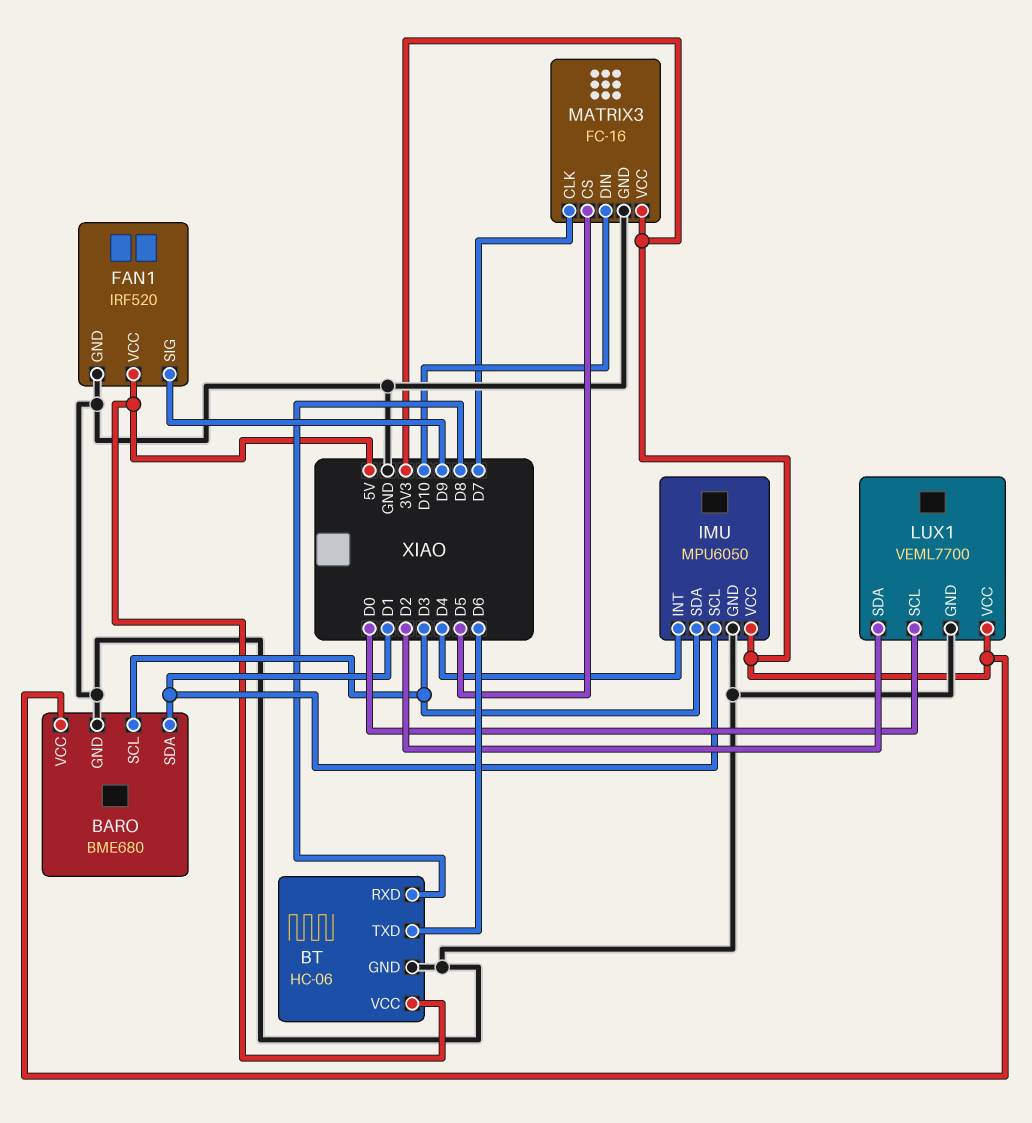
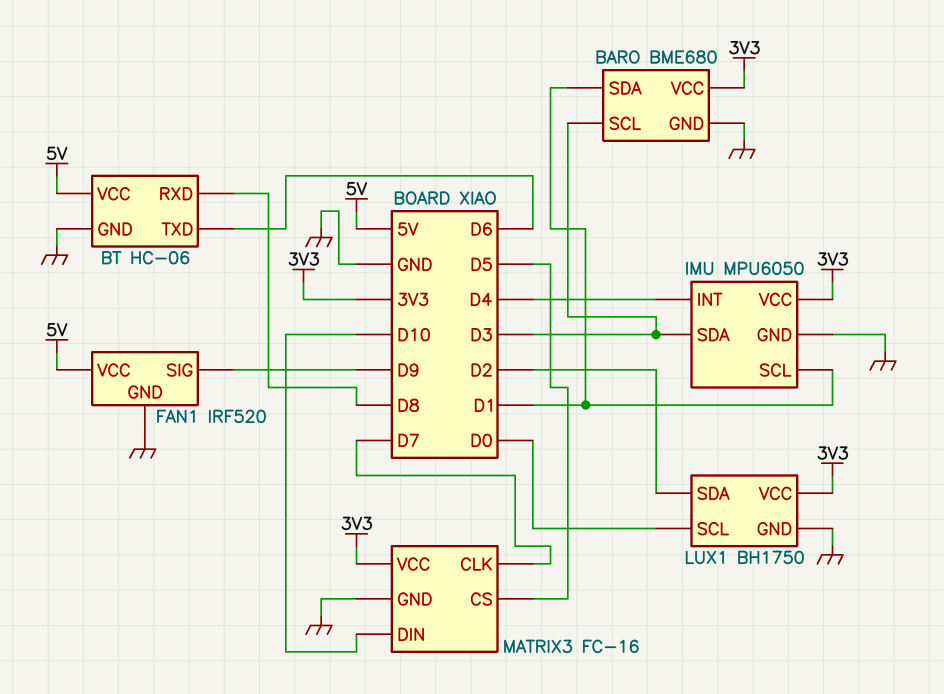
LUX1: VEML7700 -> BH1750

